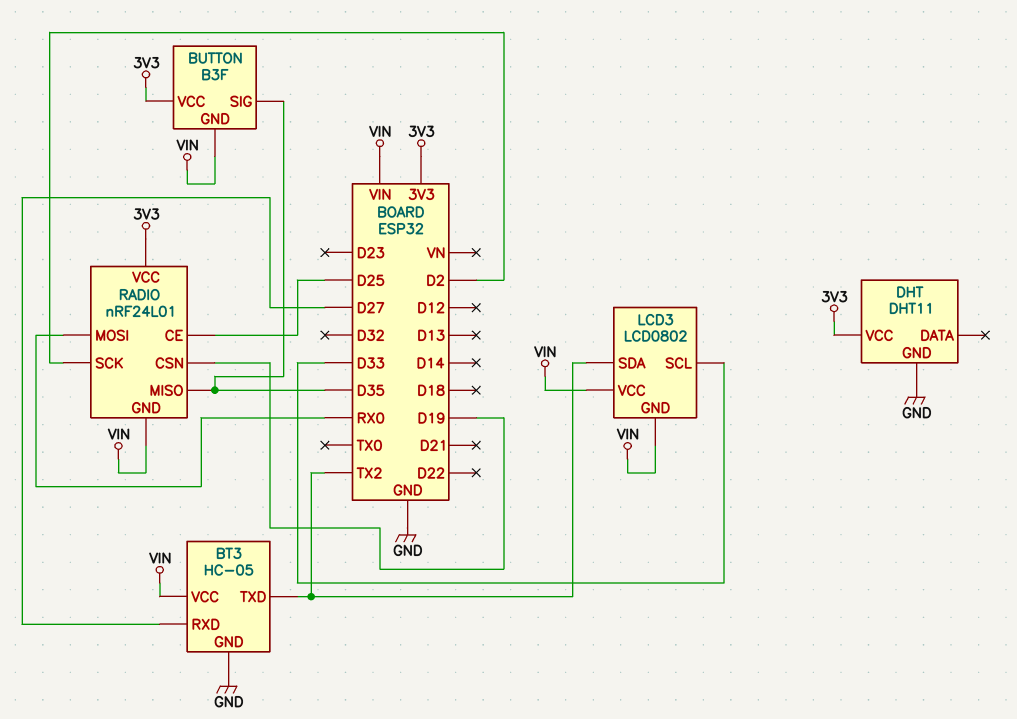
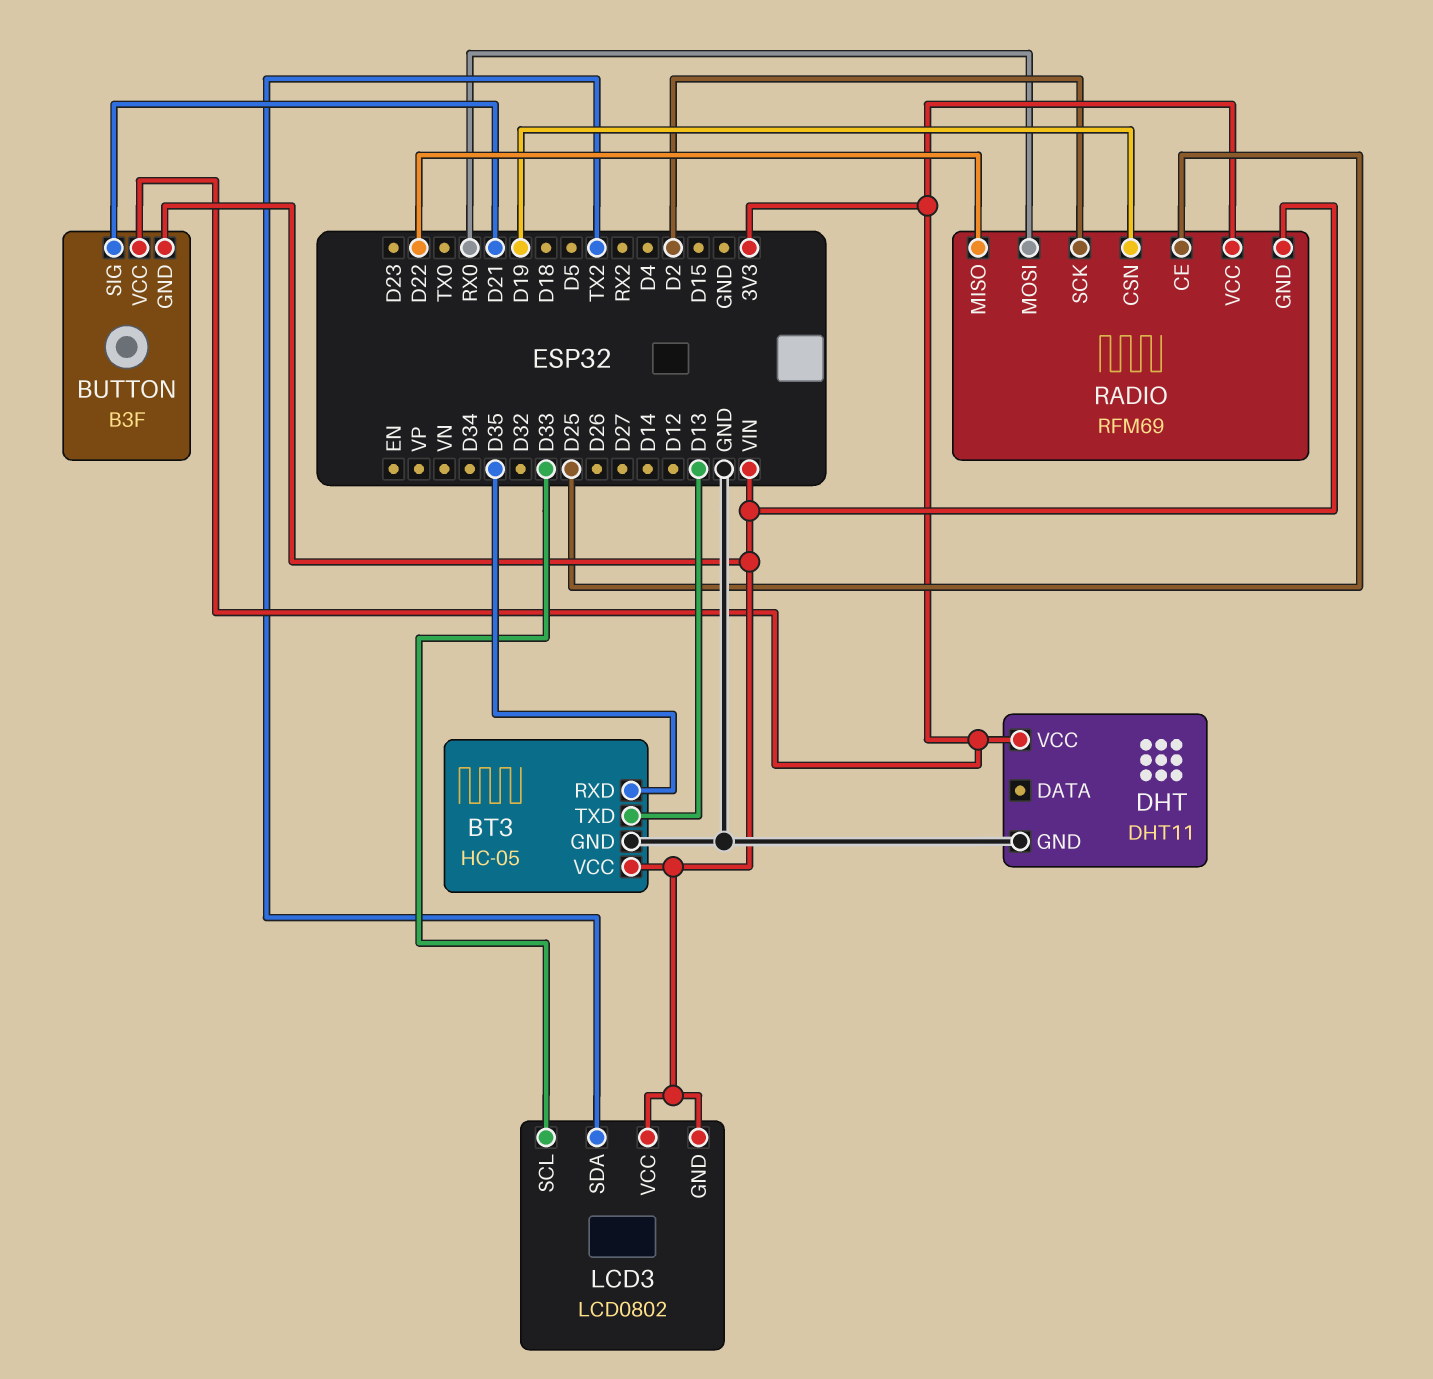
BT3 pin RXD: D27 -> D35
BT3 pin TXD: TX2 -> D13
BUTTON pin SIG: D35 -> D21
RADIO: nRF24L01 -> RFM69
RADIO pin MISO: D35 -> D22

